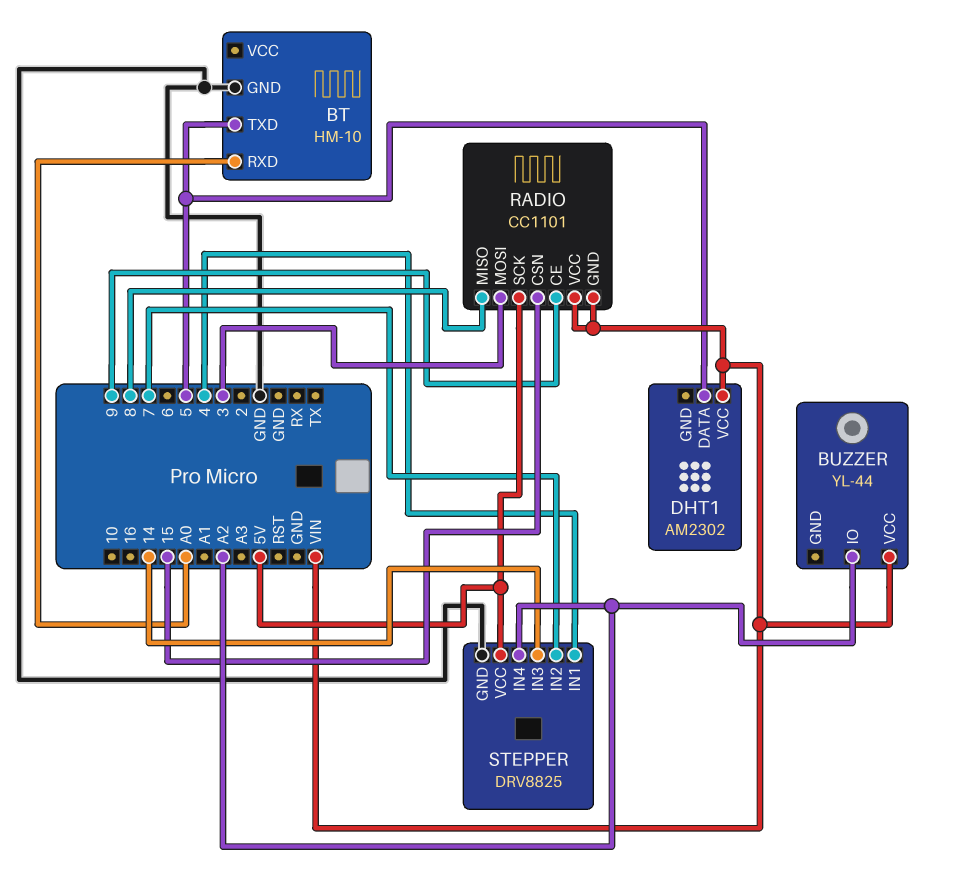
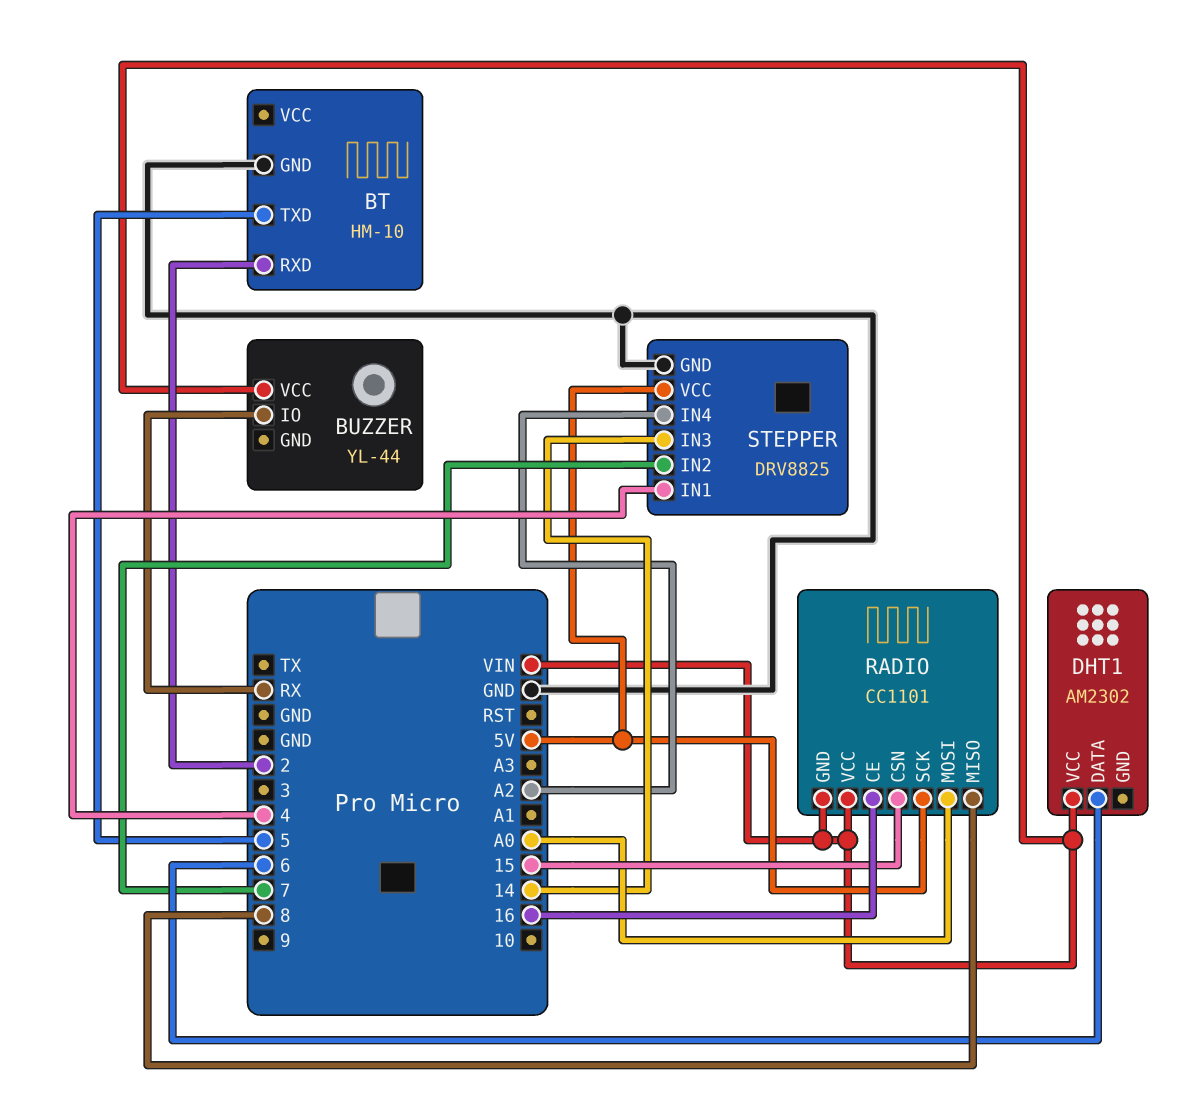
BT pin RXD: A0 -> 2
BUZZER pin IO: A2 -> RX
DHT1 pin DATA: 5 -> 6
RADIO pin CE: 9 -> 16
RADIO pin MOSI: 3 -> A0

